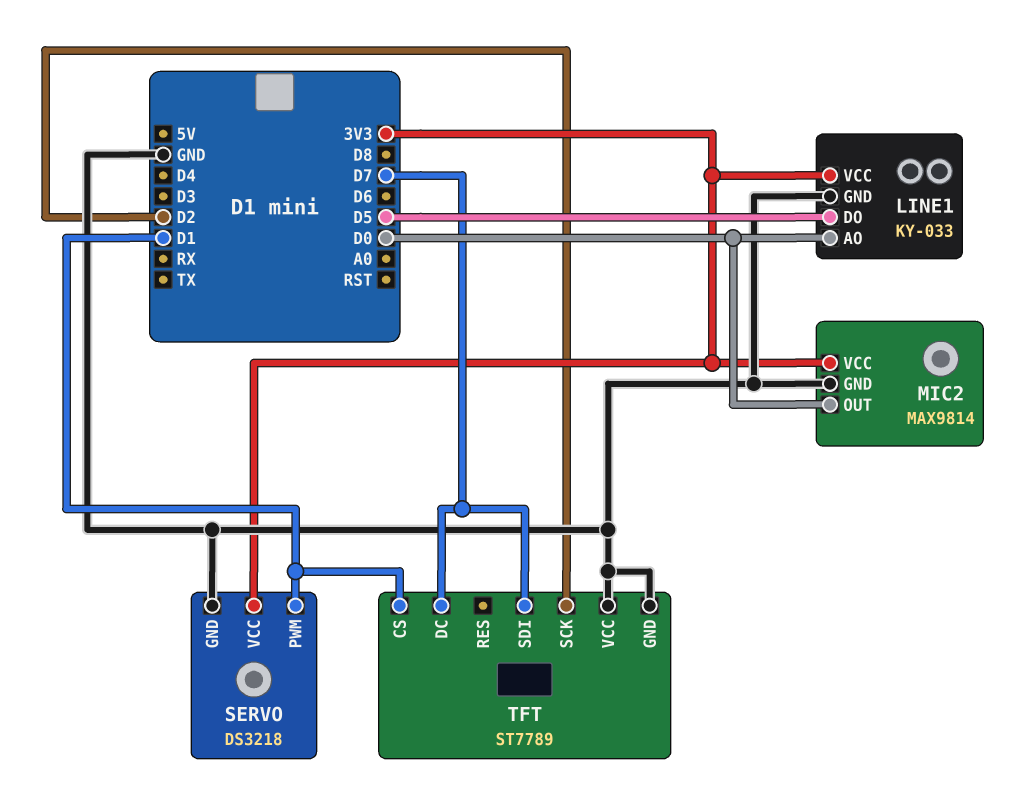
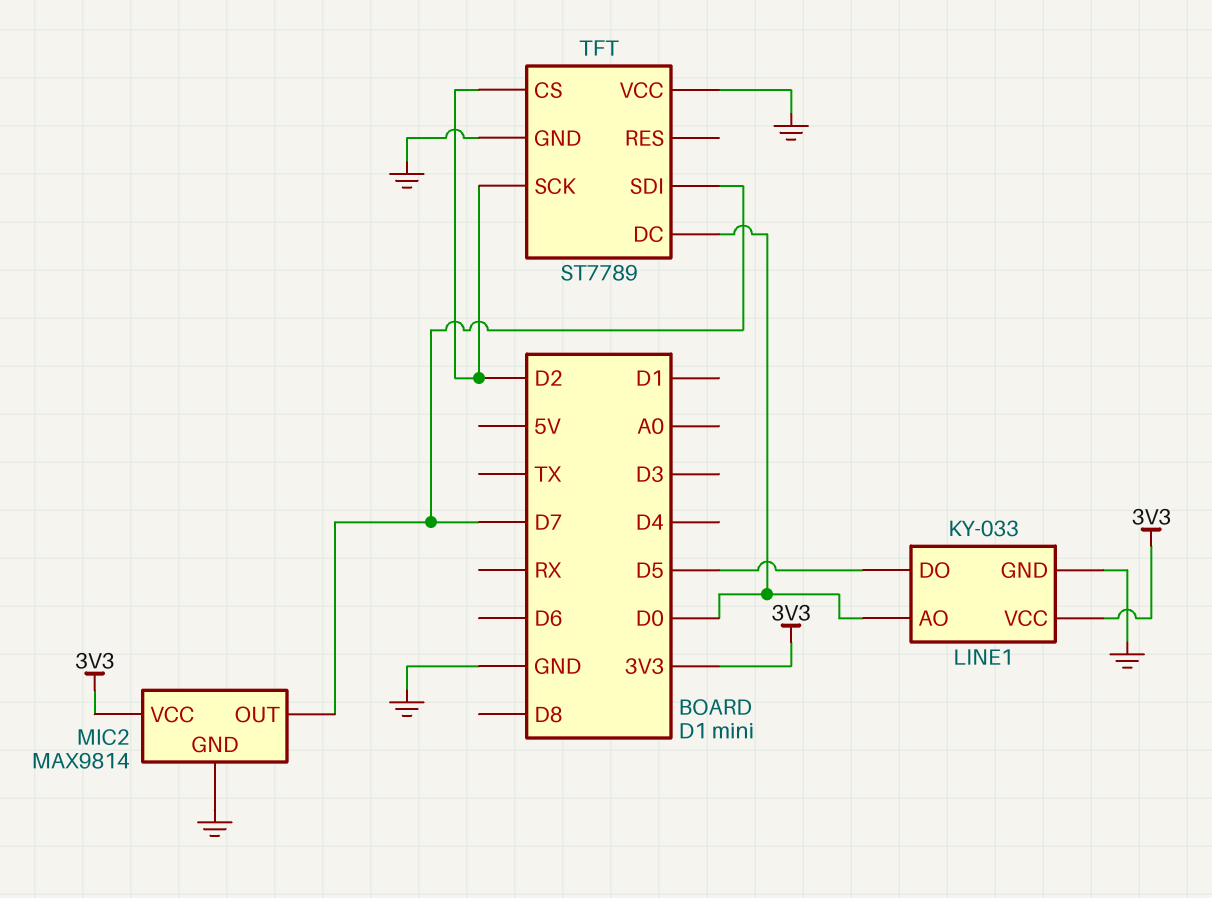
MIC2 pin OUT: D0 -> D7
SERVO: DS3218 -> none
SERVO pin GND: GND -> none
SERVO pin PWM: D1 -> none
SERVO pin VCC: 3V3 -> none
TFT pin CS: D1 -> D2
TFT pin DC: D7 -> D0

